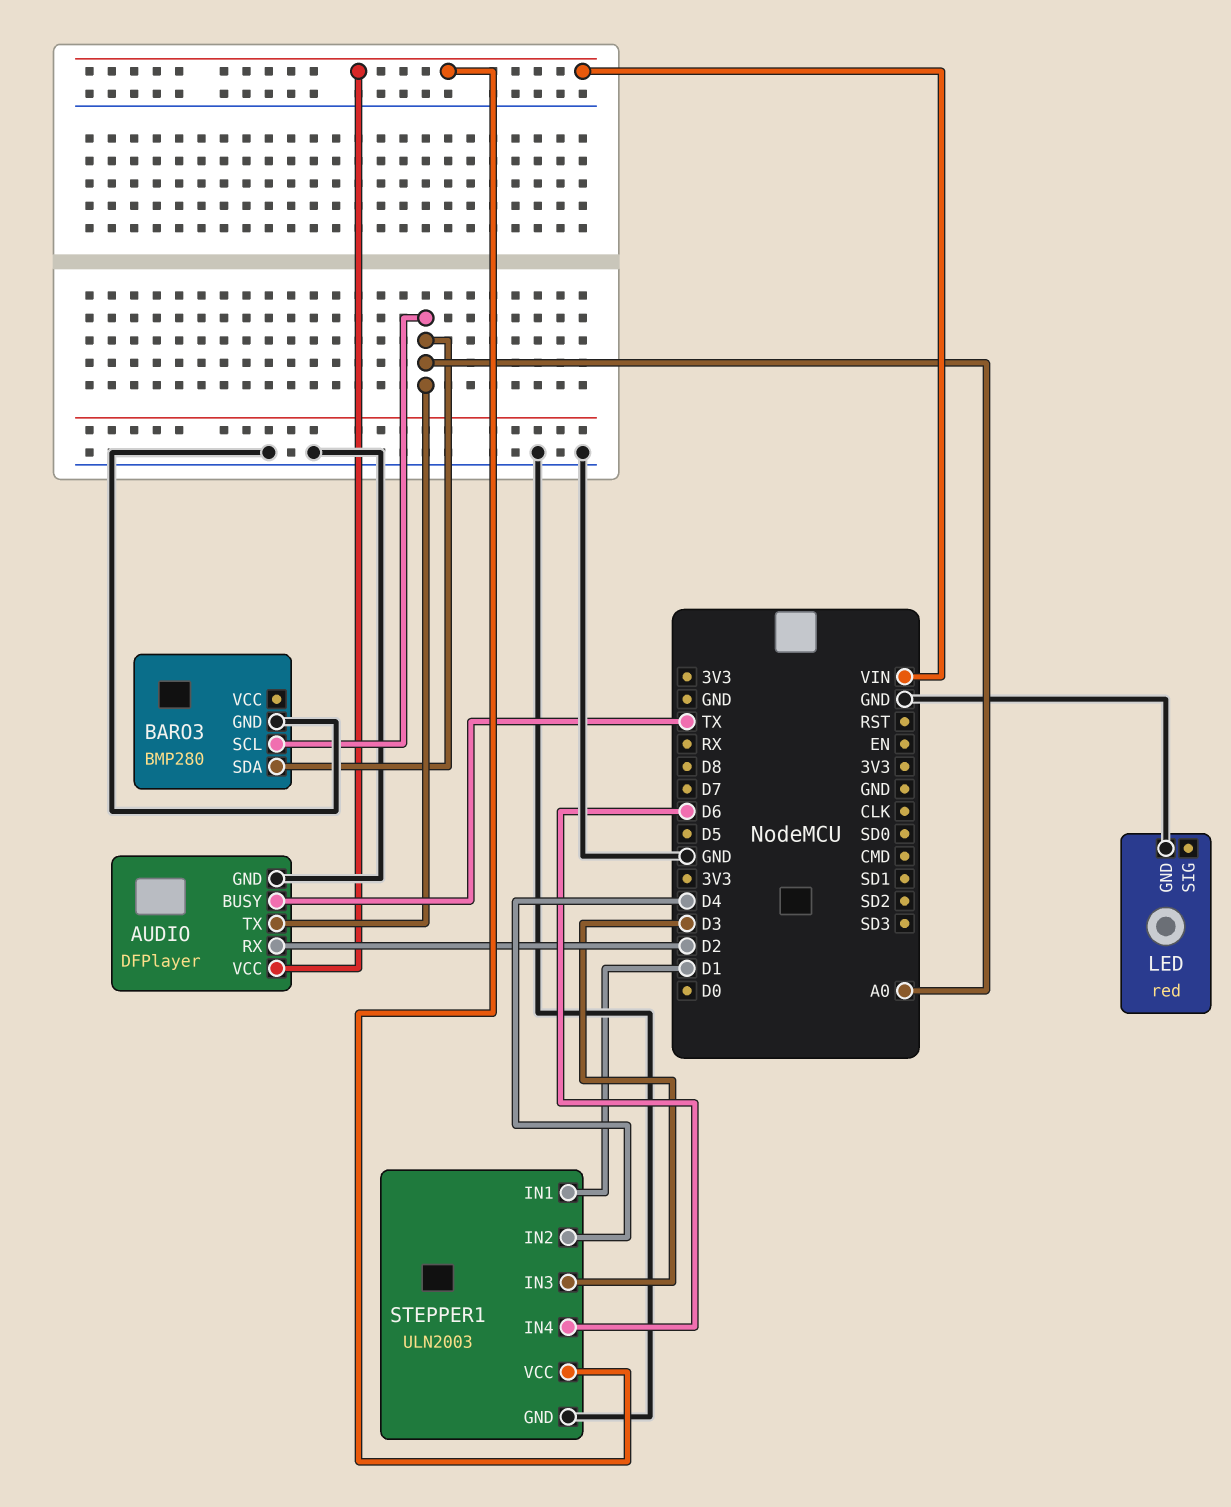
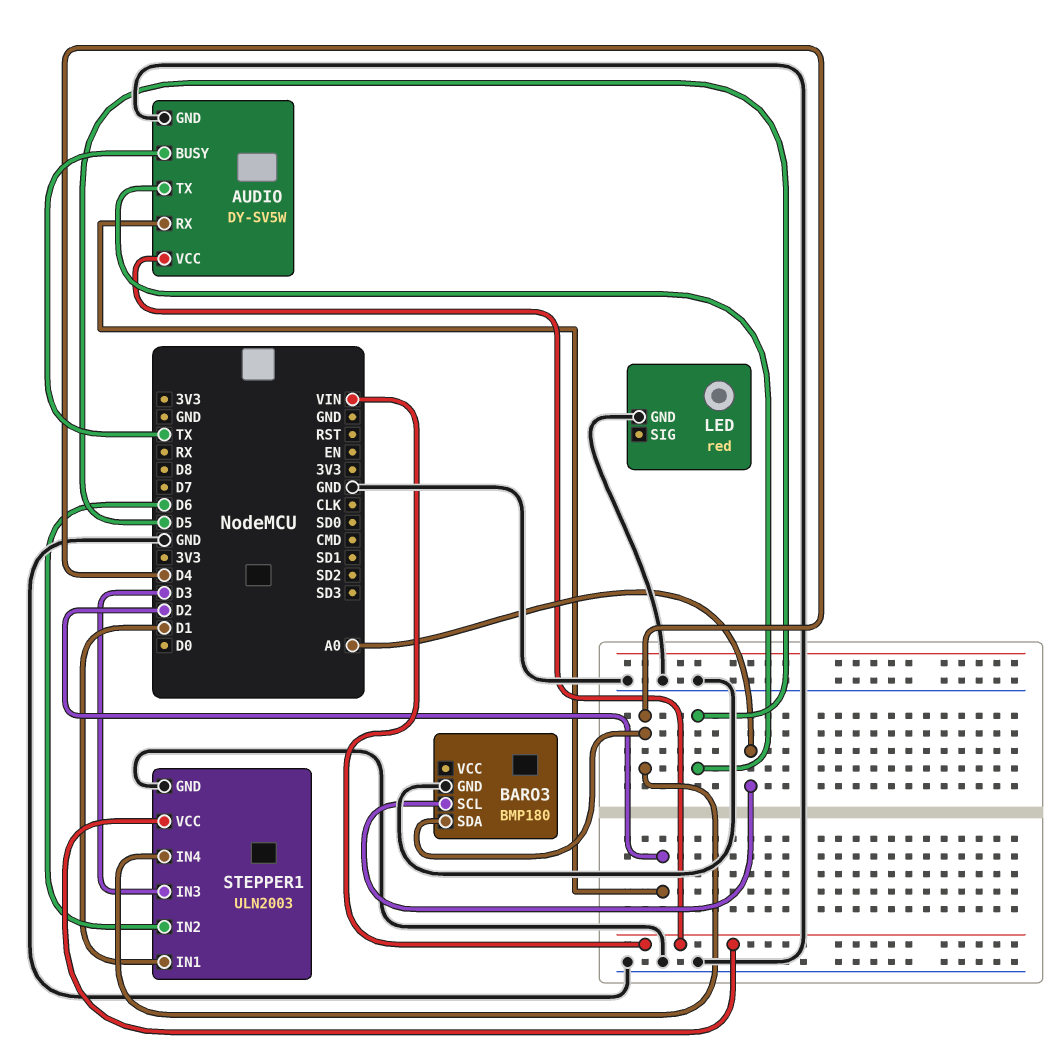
AUDIO: DFPlayer -> DY-SV5W
AUDIO pin TX: A0 -> D5
BARO3: BMP280 -> BMP180
BARO3 pin SDA: A0 -> D4
STEPPER1 pin IN2: D4 -> D6
STEPPER1 pin IN4: D6 -> D4

